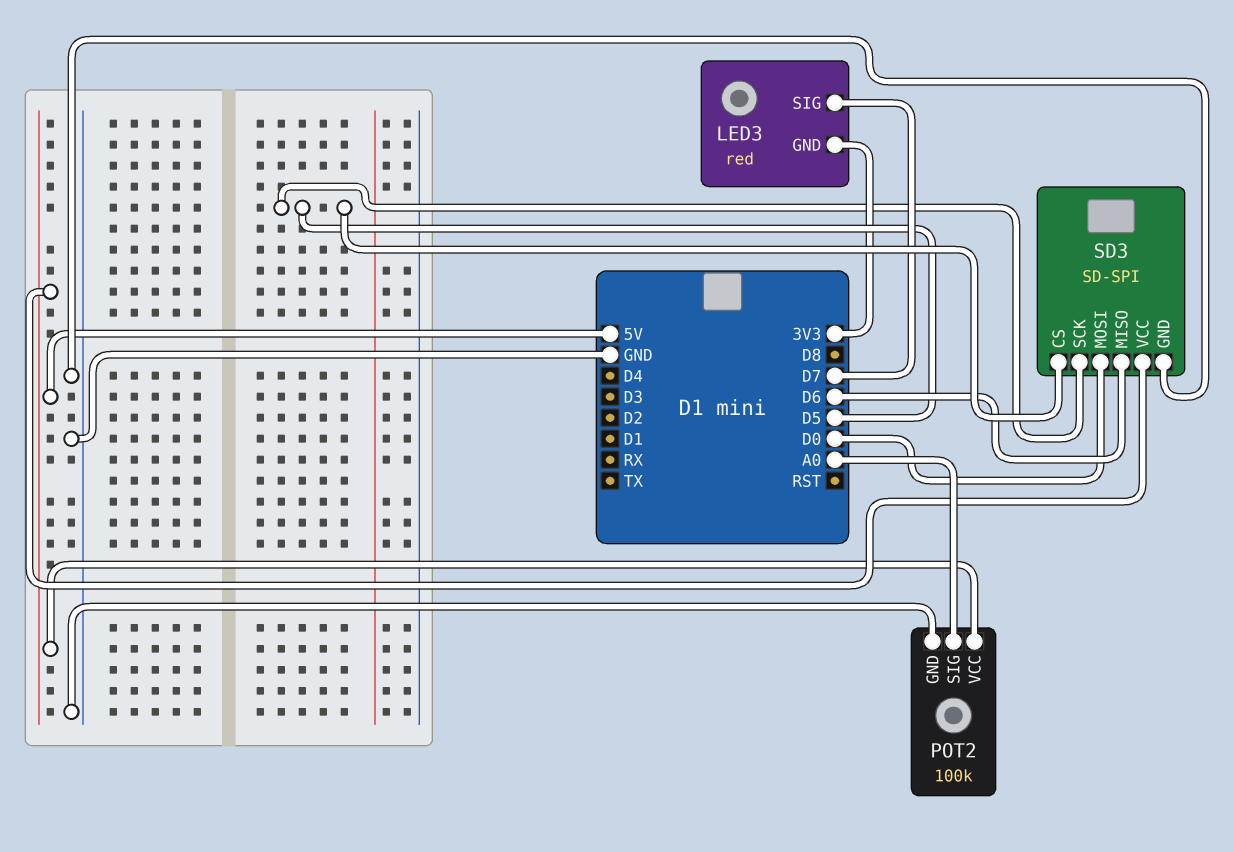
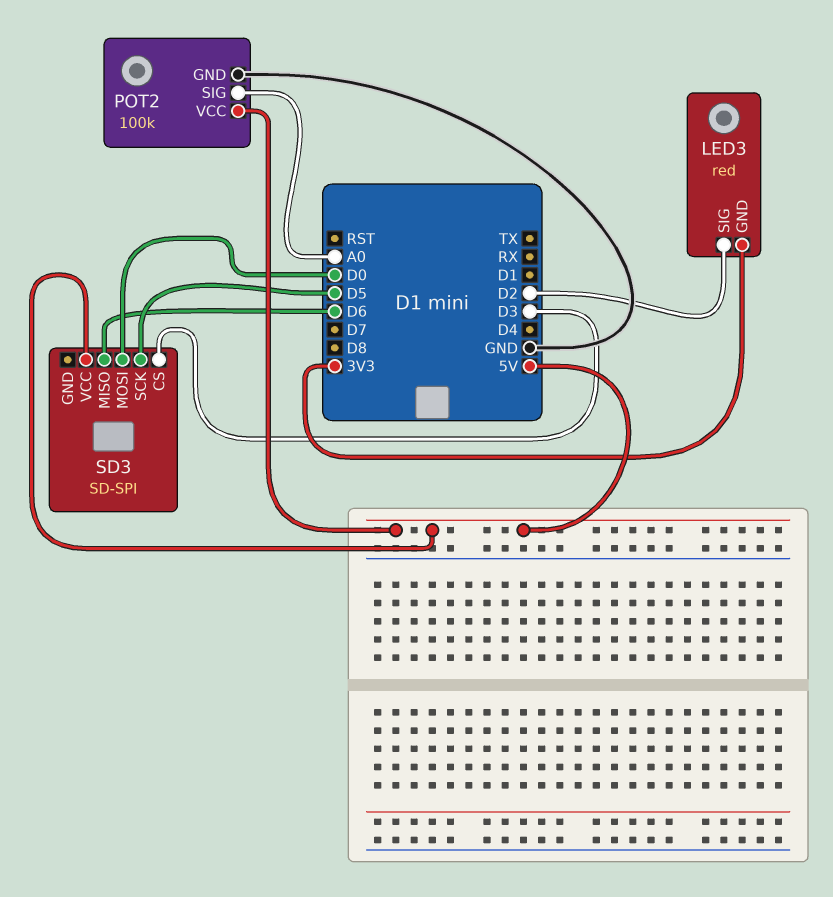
LED3 pin SIG: D7 -> D2
SD3 pin CS: D5 -> D3
SD3 pin GND: GND -> none

